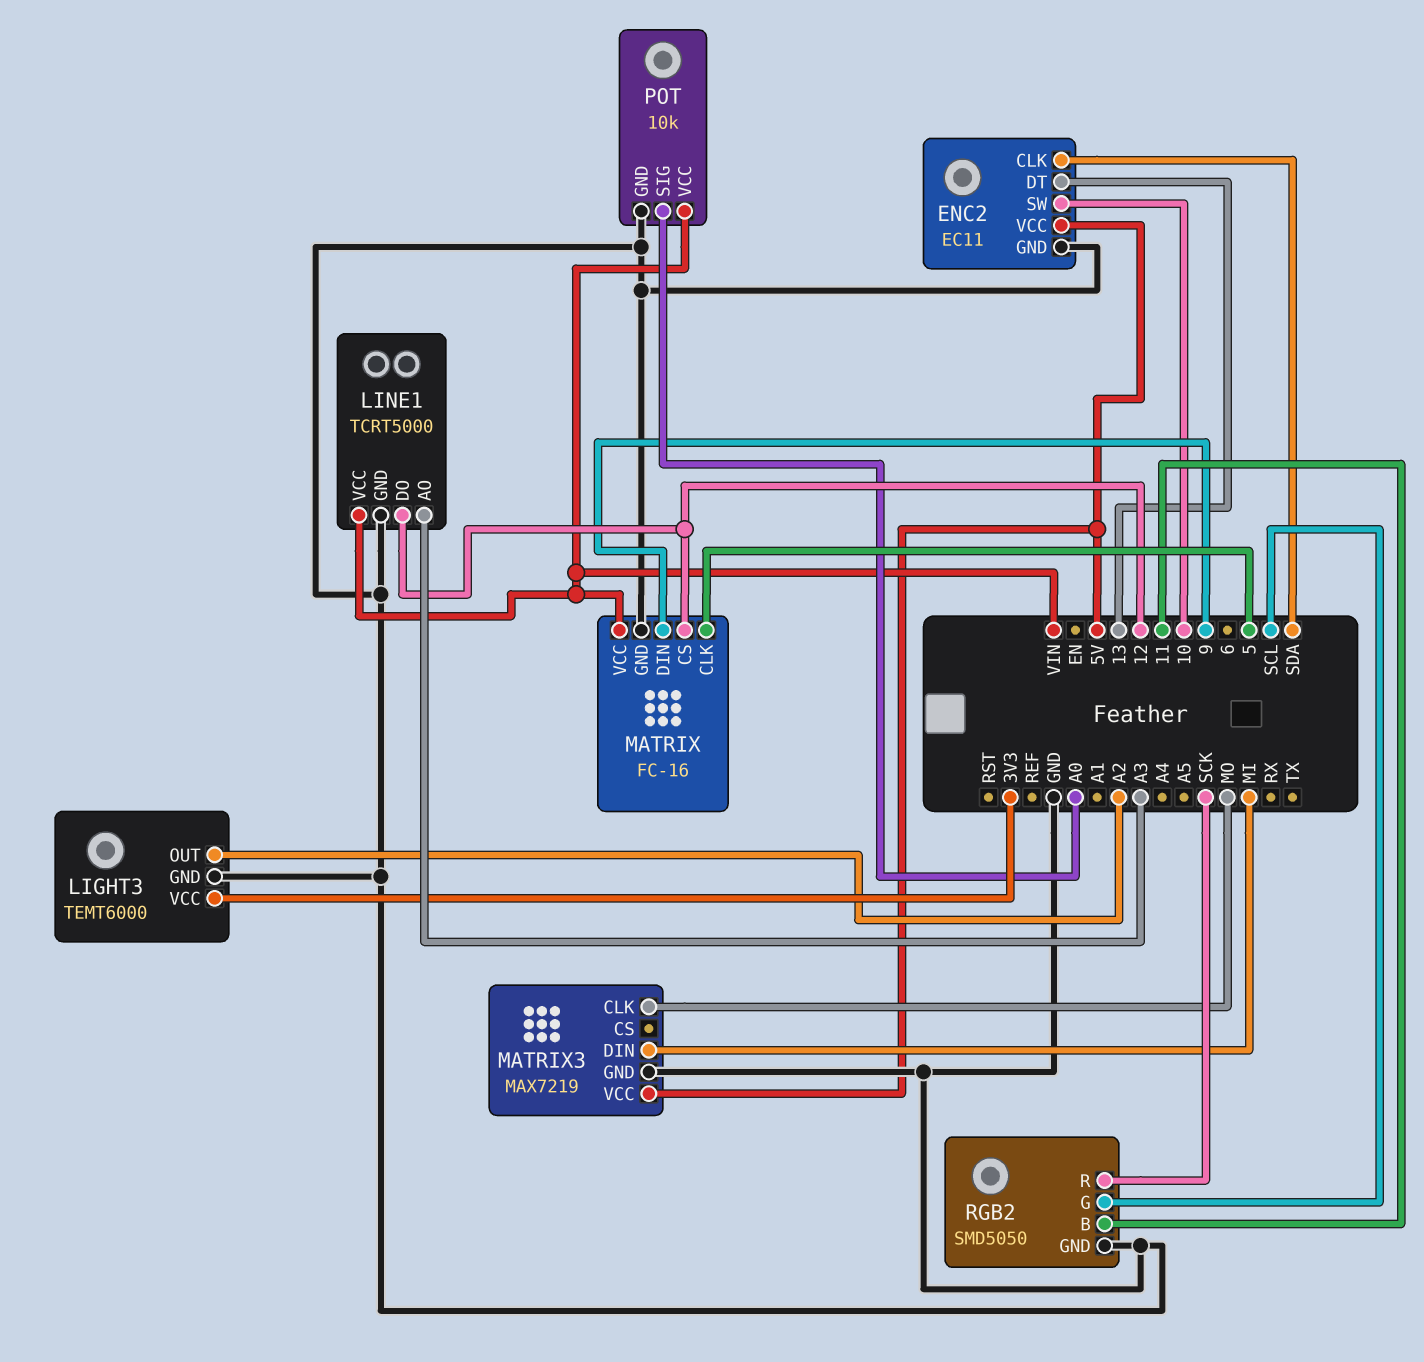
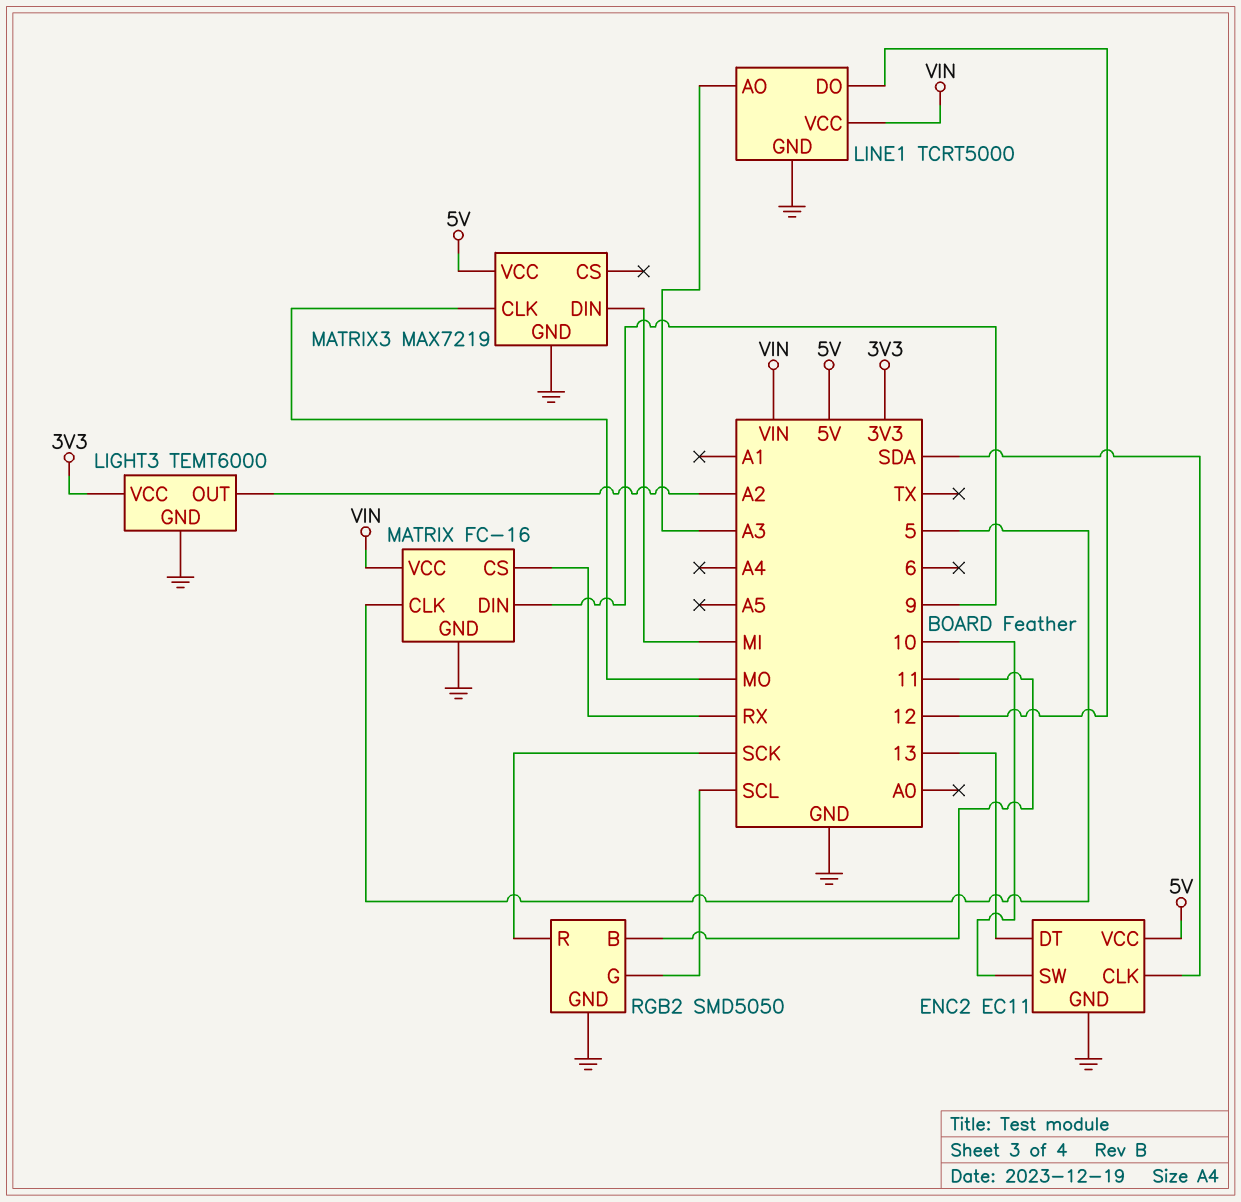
MATRIX pin CS: 12 -> RX
POT: 10k -> none
POT pin GND: GND -> none
POT pin SIG: A0 -> none
POT pin VCC: VIN -> none

